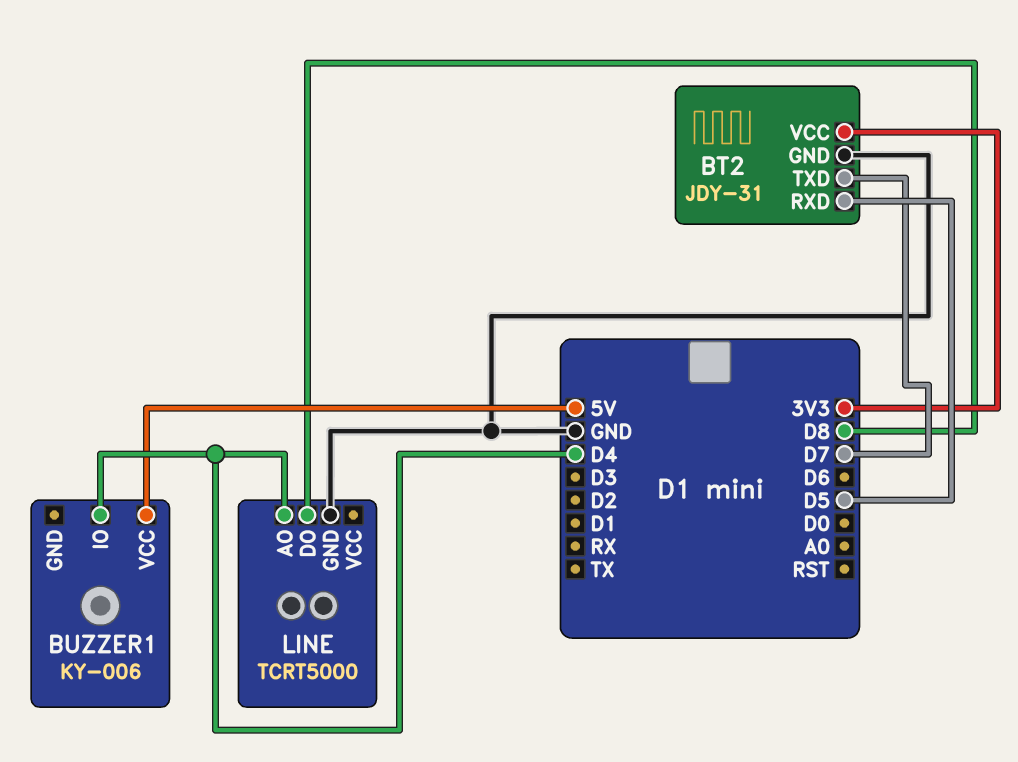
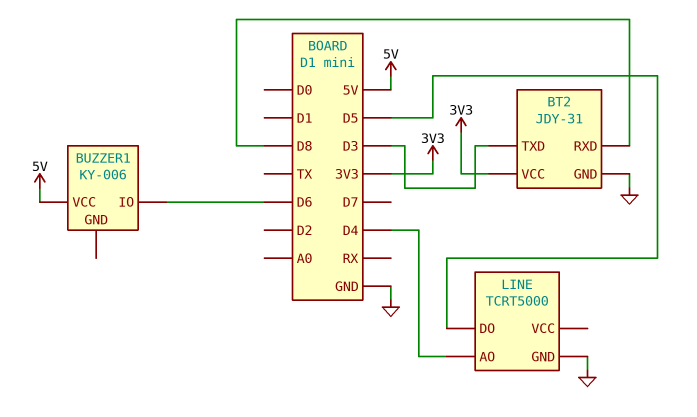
BT2 pin RXD: D5 -> D8
BT2 pin TXD: D7 -> D3
BUZZER1 pin IO: D4 -> D6
LINE pin DO: D8 -> D5

